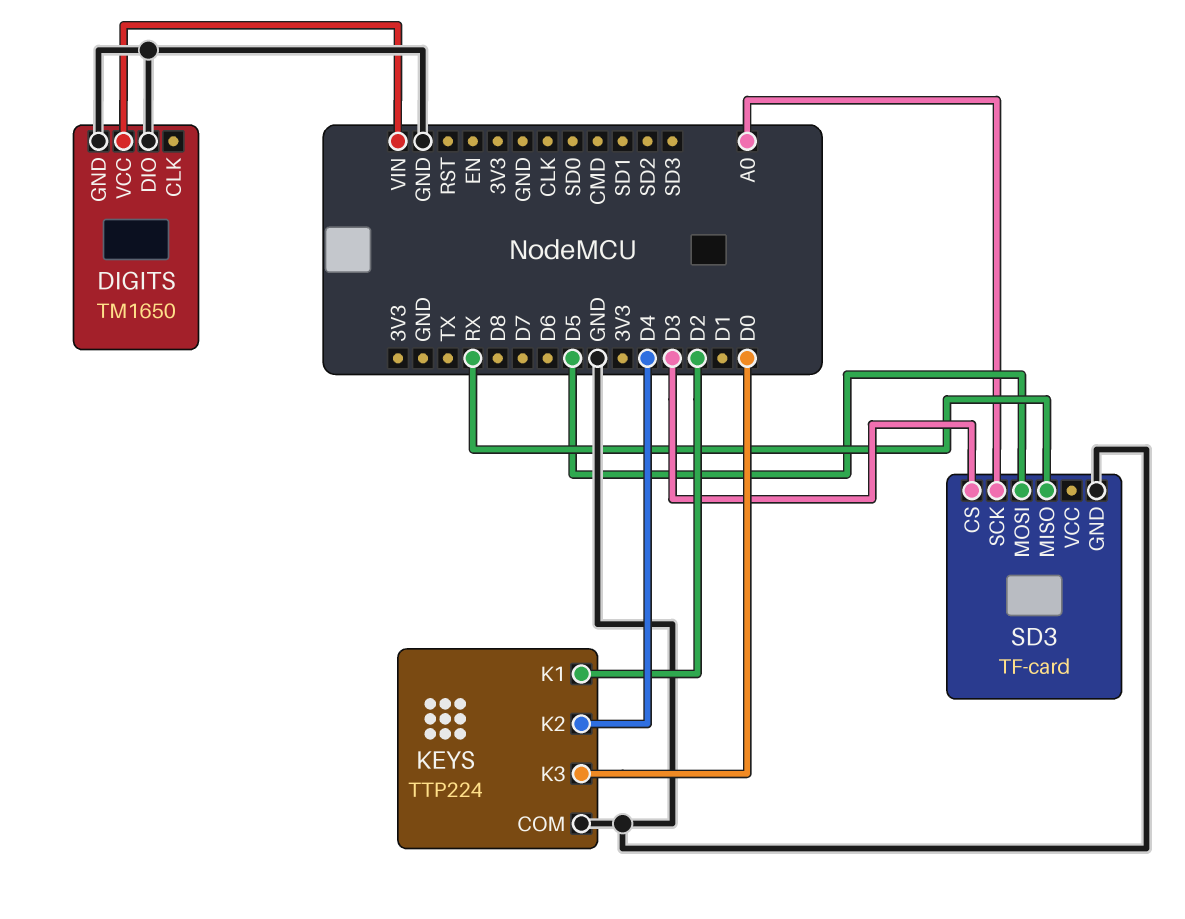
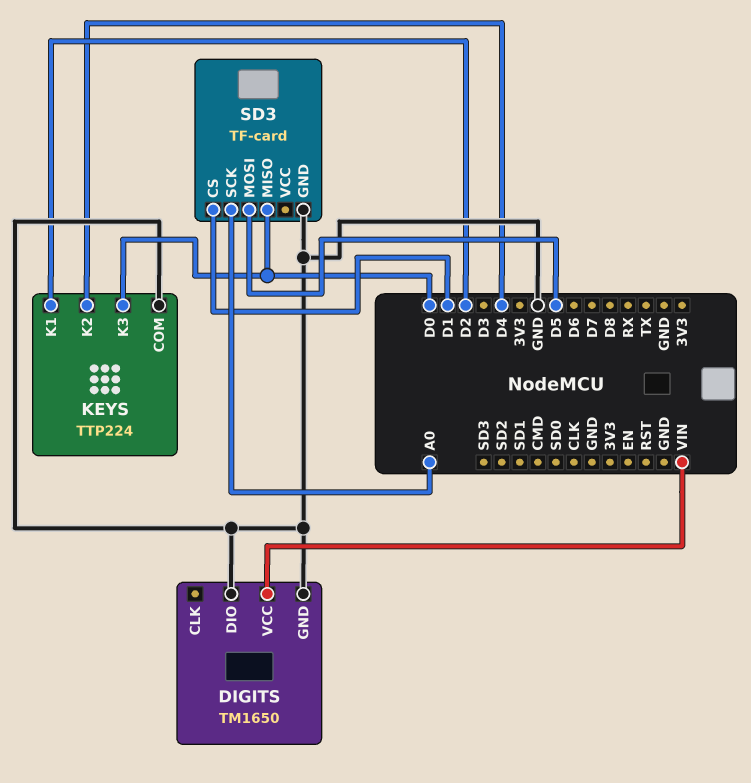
SD3 pin CS: D3 -> D1
SD3 pin MISO: RX -> D0

